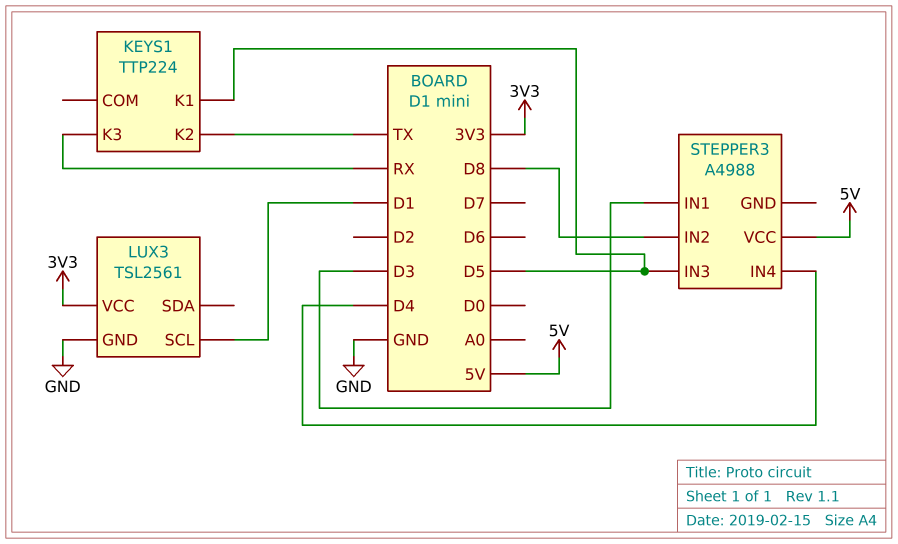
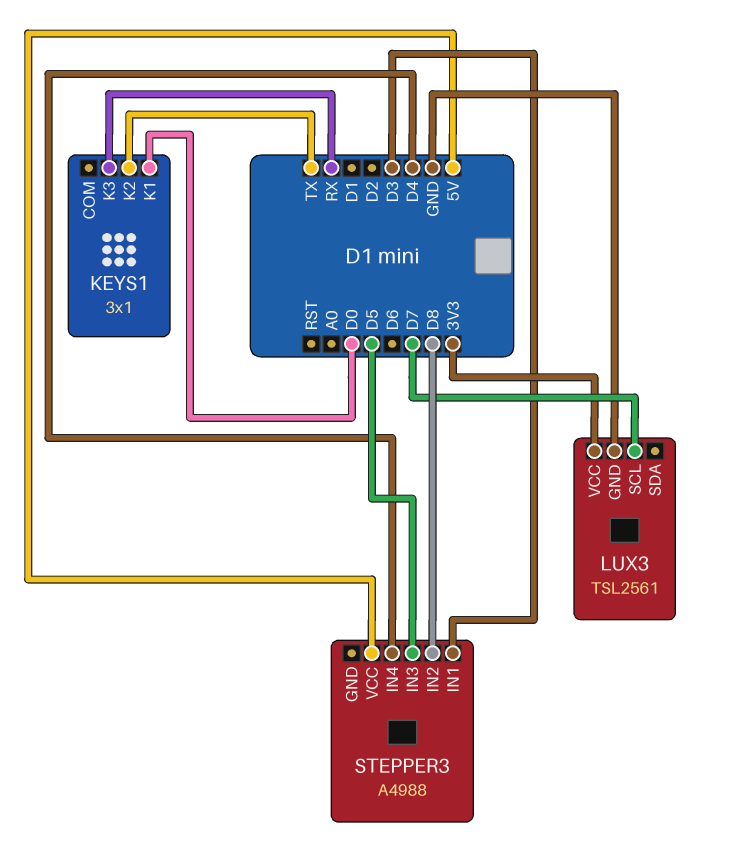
KEYS1: TTP224 -> 3x1
KEYS1 pin K1: D5 -> D0
LUX3 pin SCL: D1 -> D7

